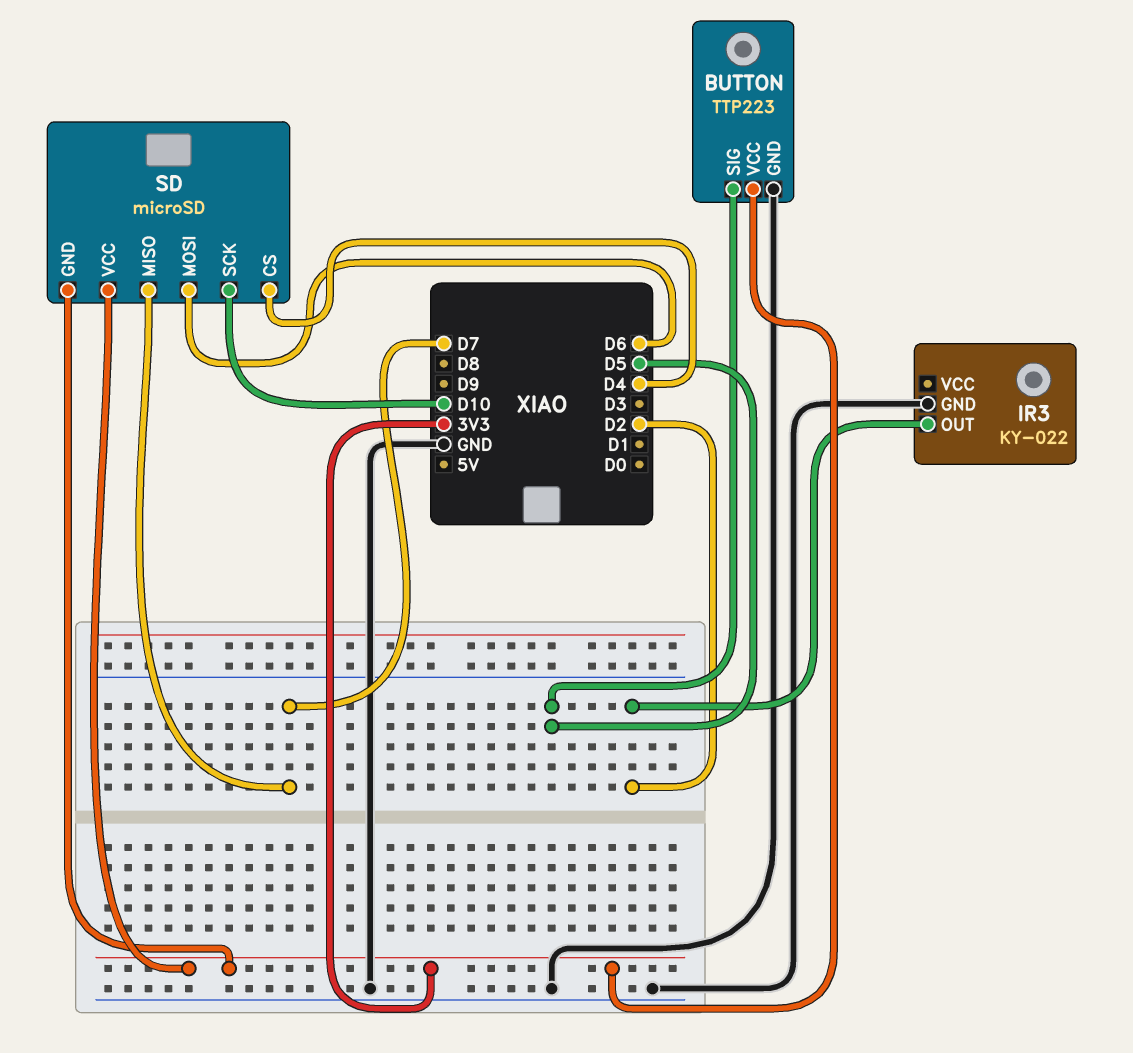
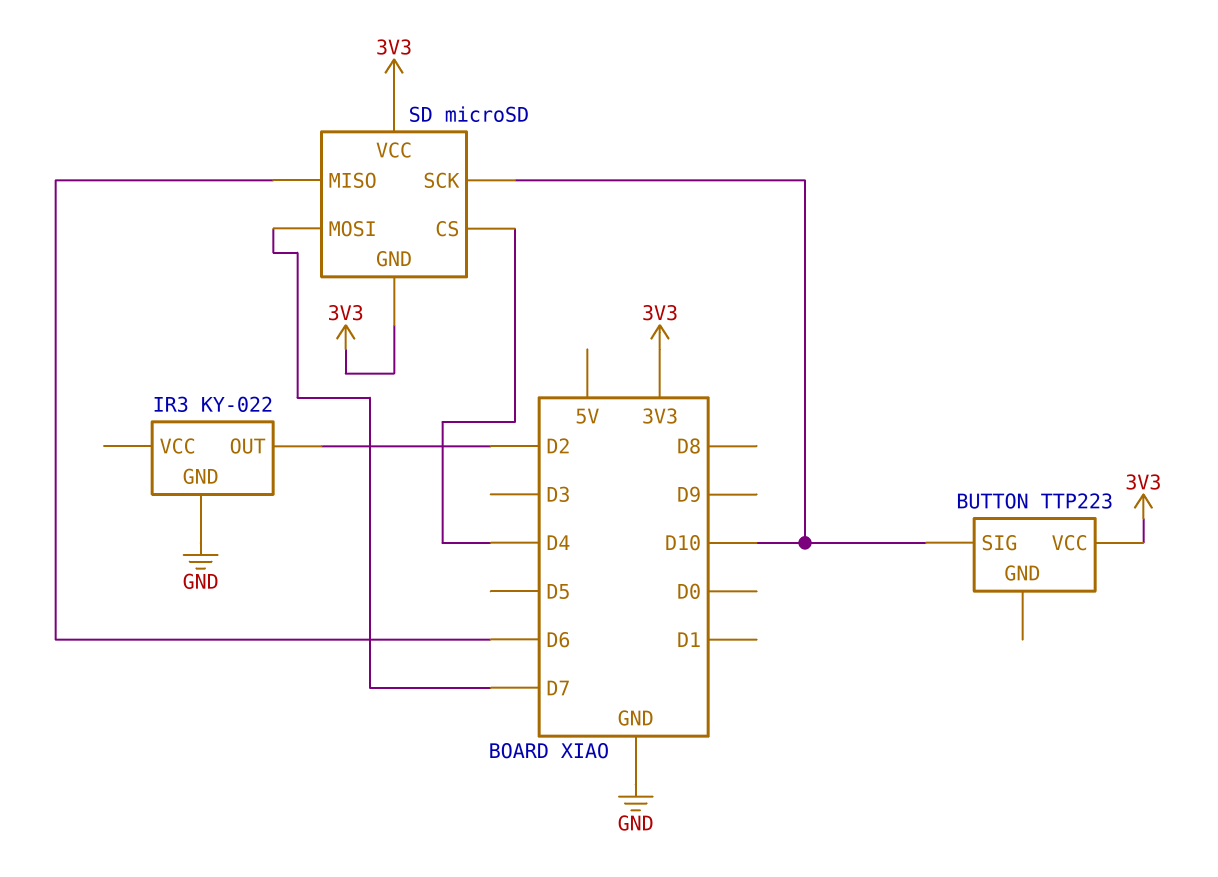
BUTTON pin GND: GND -> none
BUTTON pin SIG: D5 -> D10
SD pin MISO: D7 -> D6
SD pin MOSI: D6 -> D7

